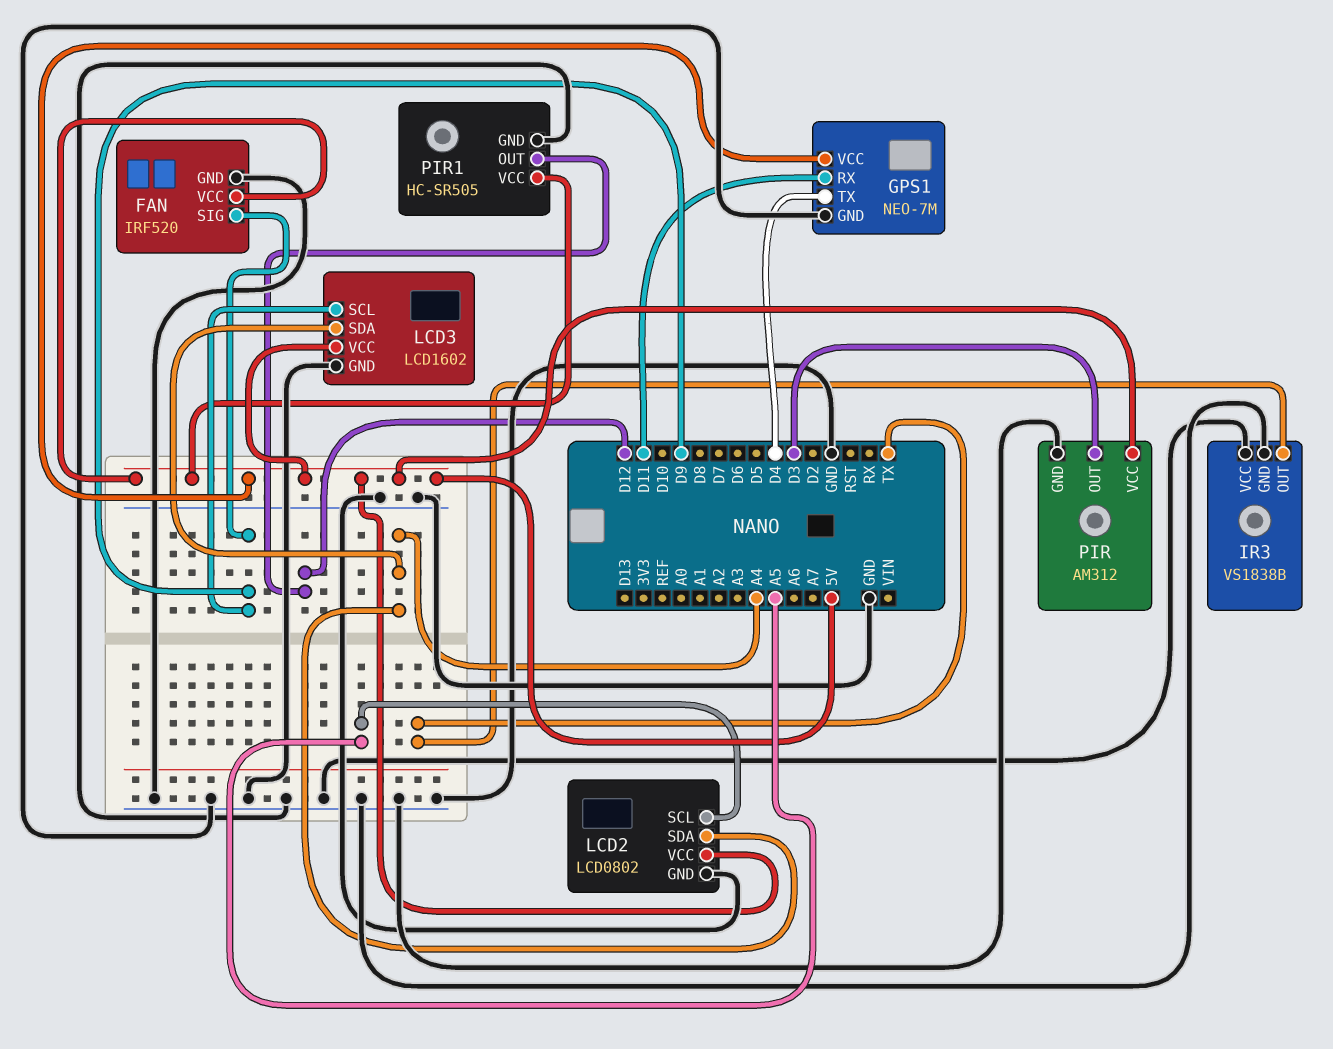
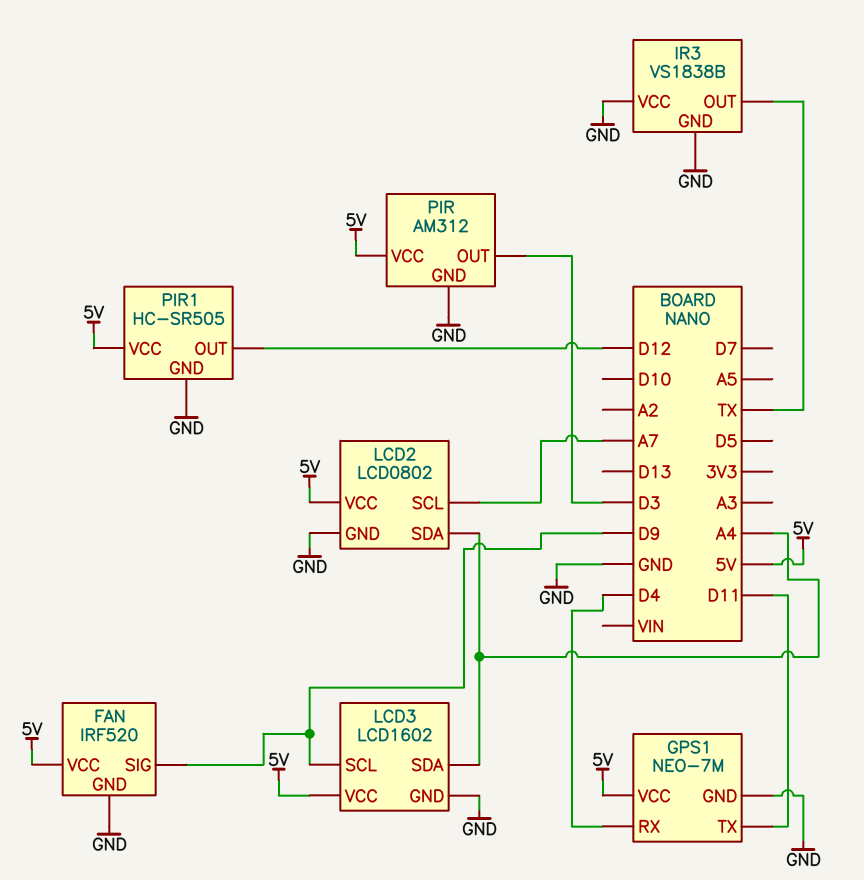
GPS1 pin RX: D11 -> D4
GPS1 pin TX: D4 -> D11
LCD2 pin SCL: A5 -> A7

